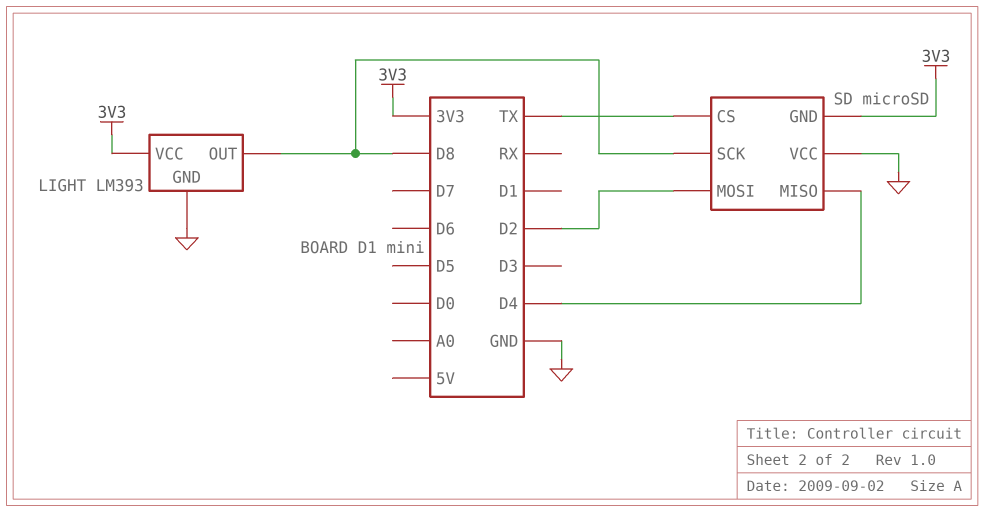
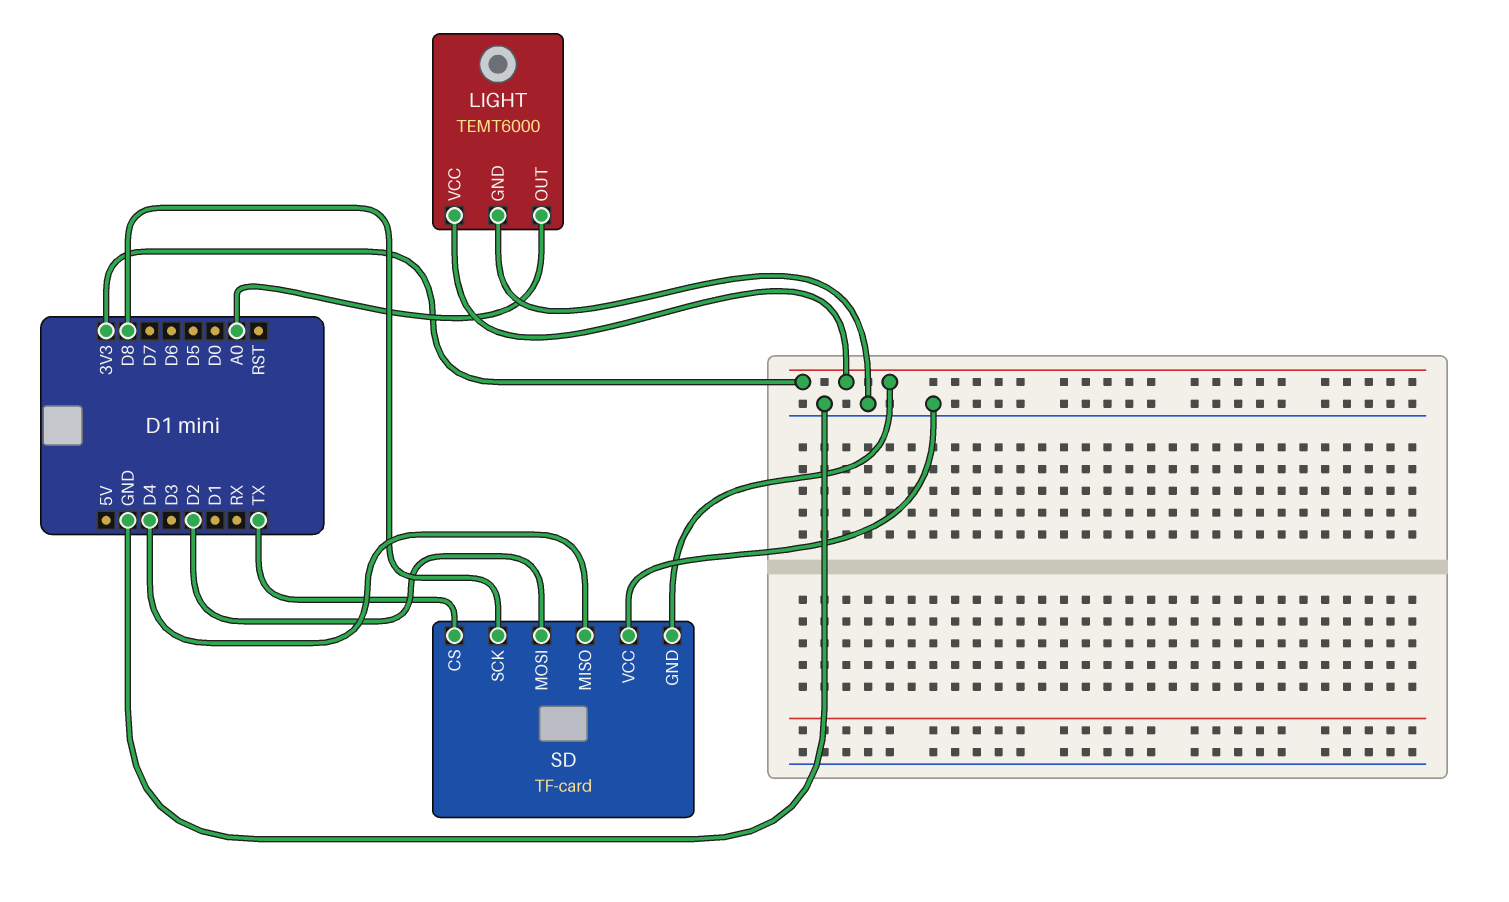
LIGHT: LM393 -> TEMT6000
LIGHT pin OUT: D8 -> A0
SD: microSD -> TF-card

